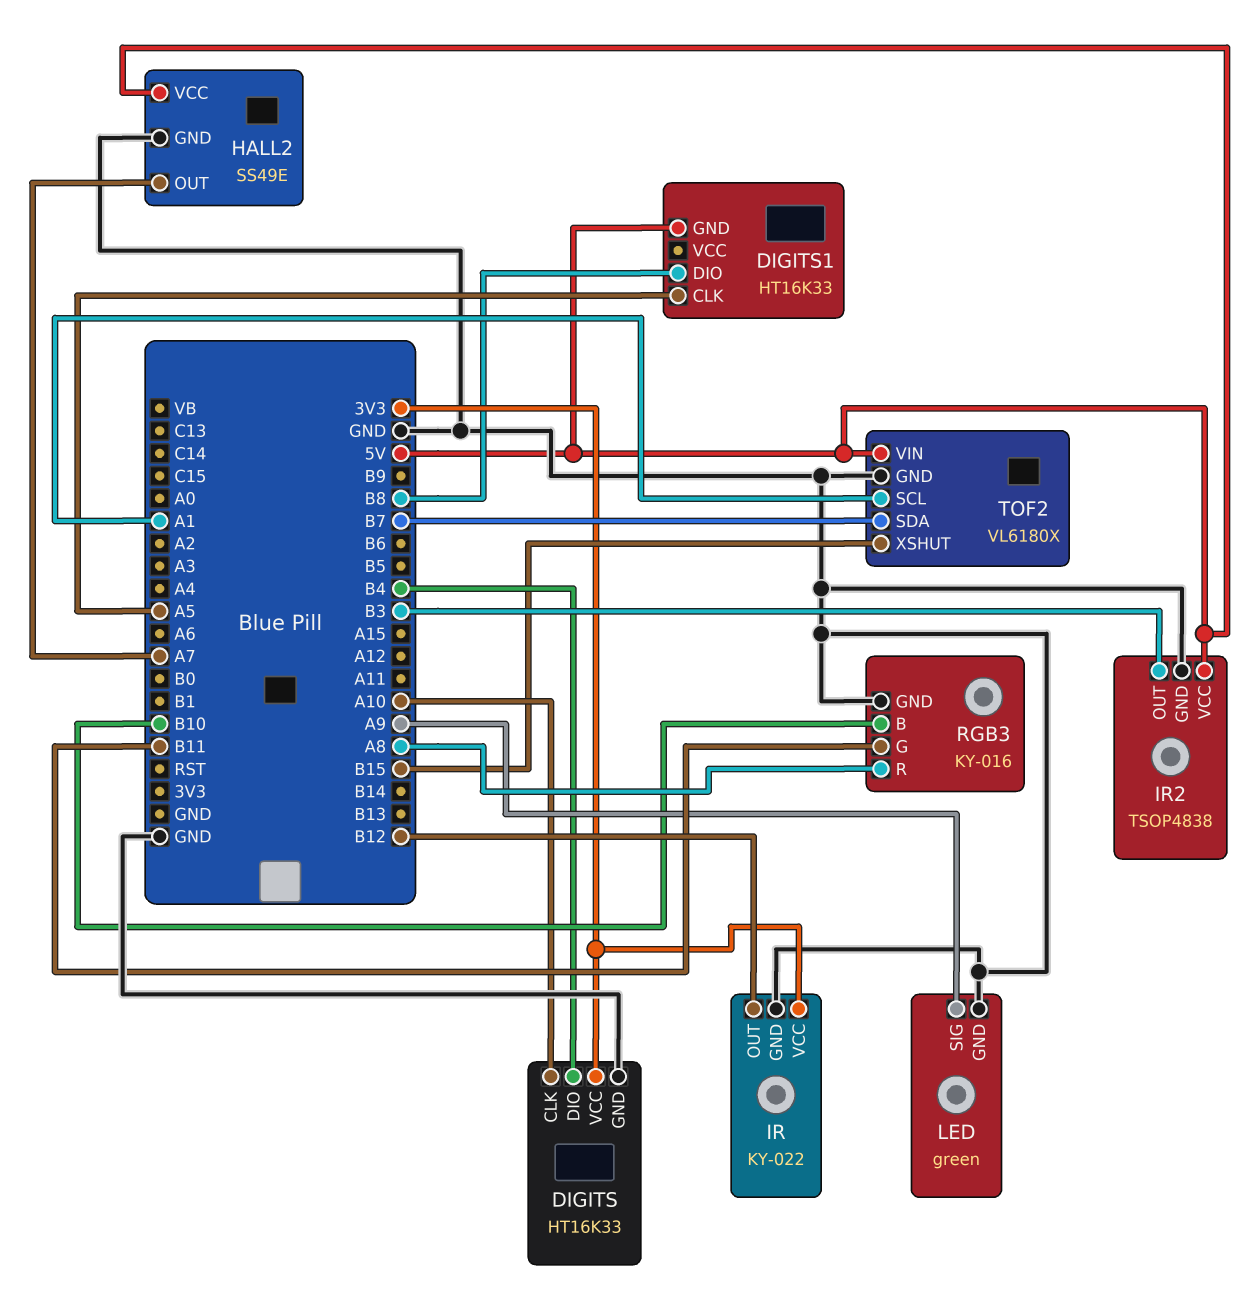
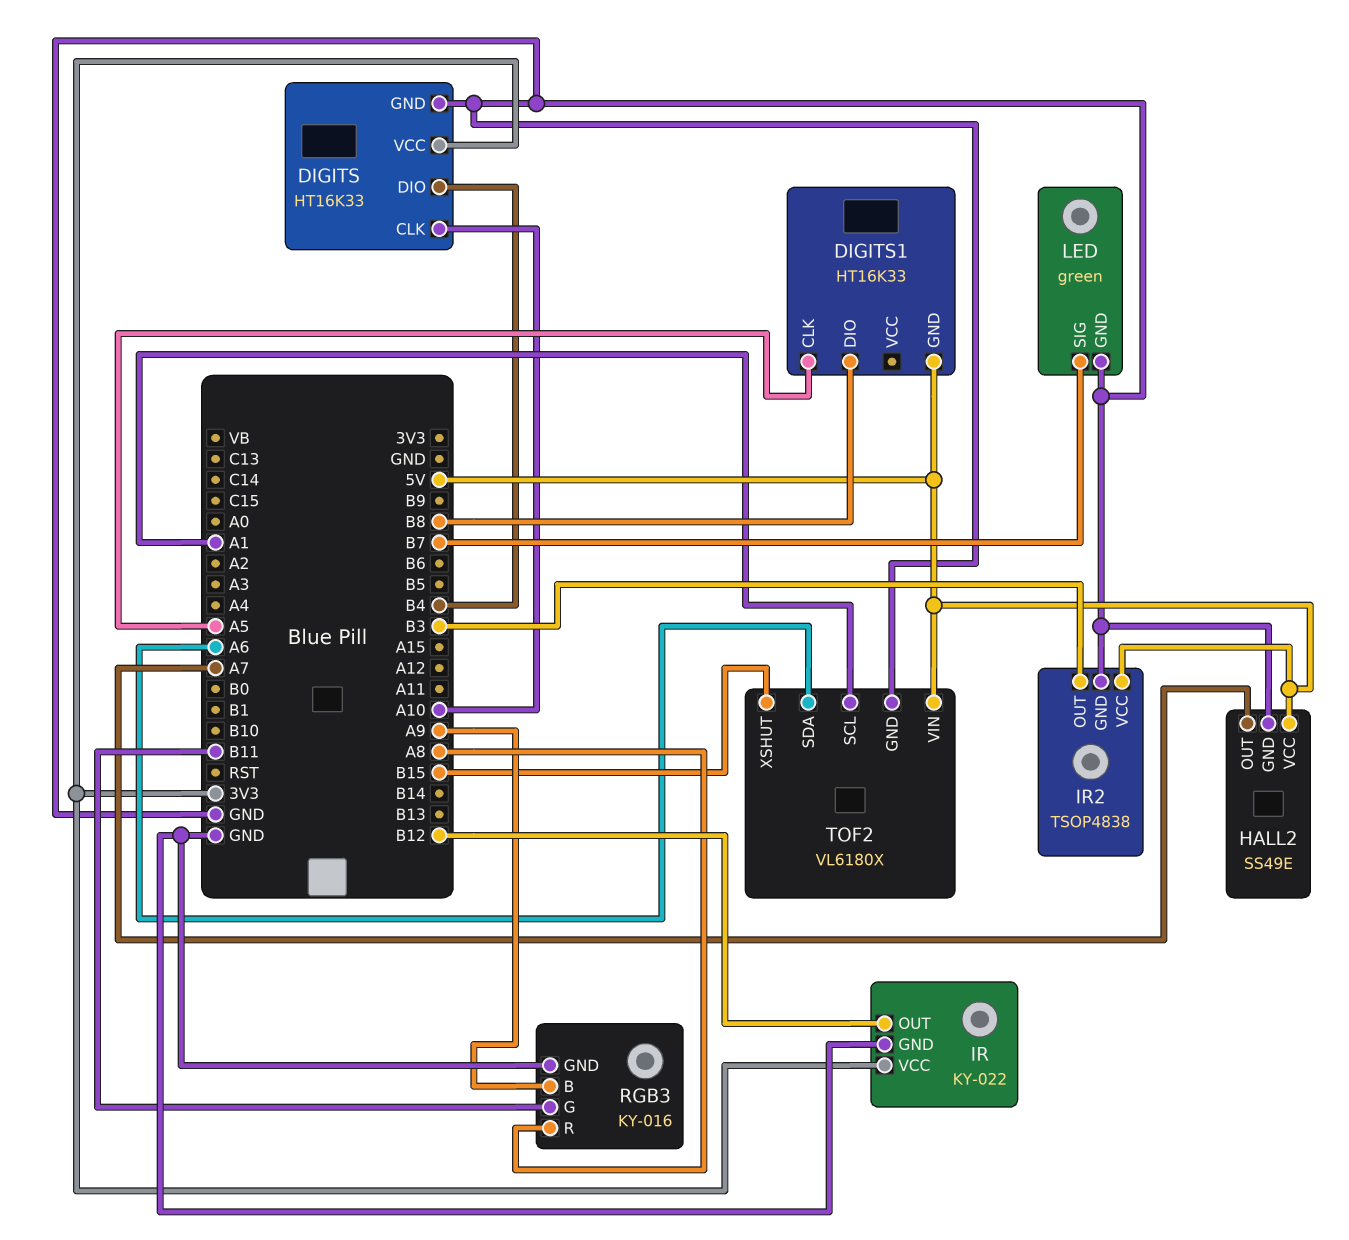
LED pin SIG: A9 -> B7
RGB3 pin B: B10 -> A9
TOF2 pin SDA: B7 -> A6

